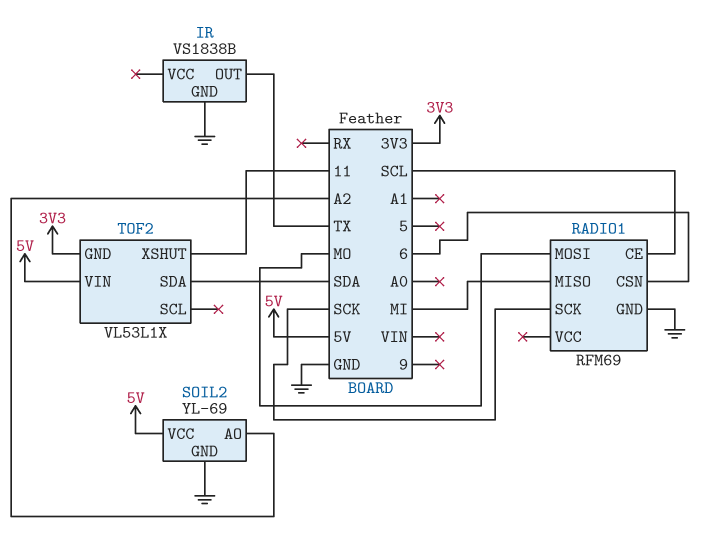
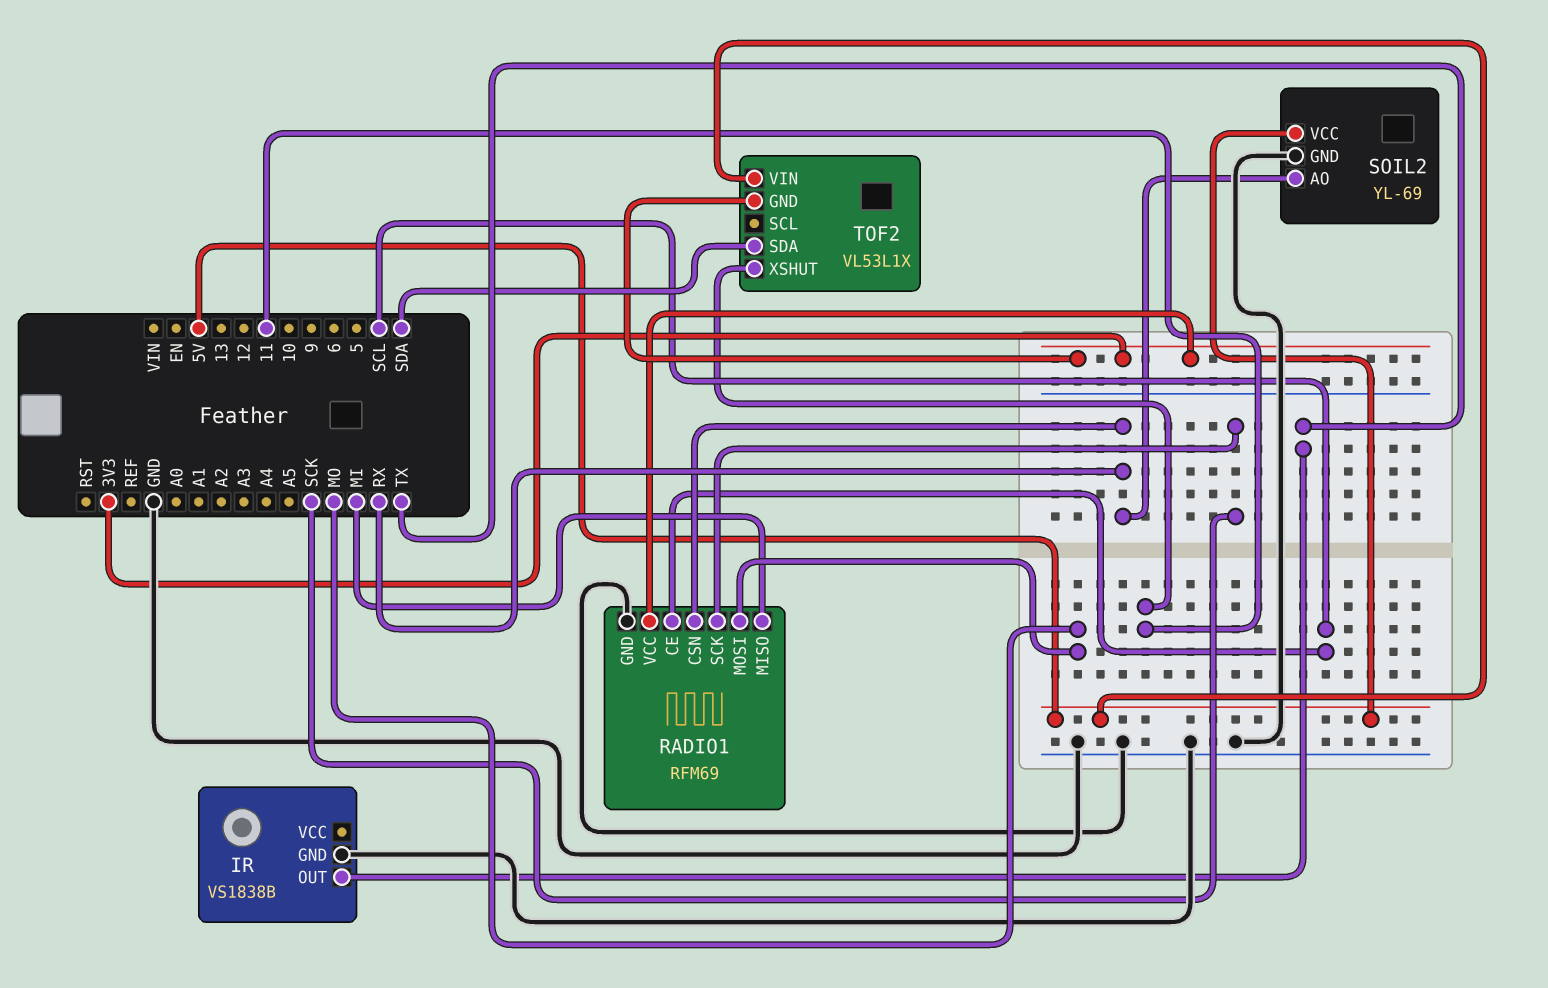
RADIO1 pin CSN: 6 -> RX
RADIO1 pin VCC: none -> 3V3
SOIL2 pin AO: A2 -> RX

